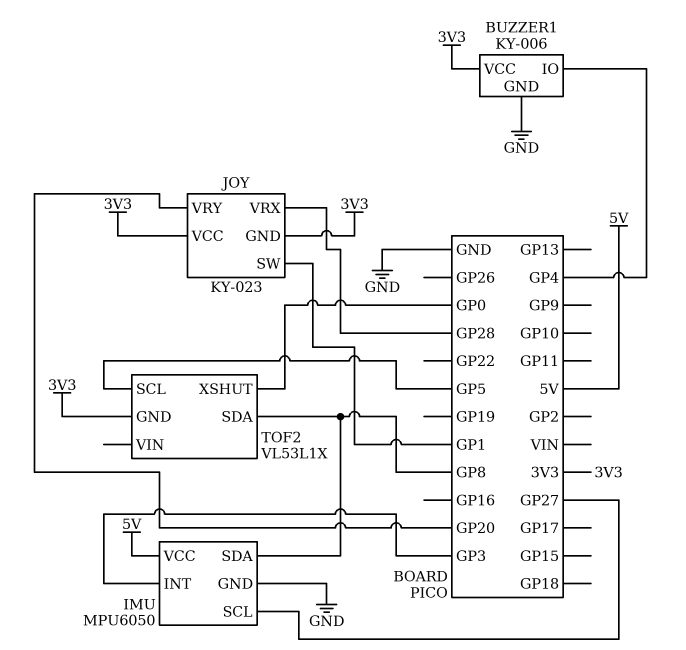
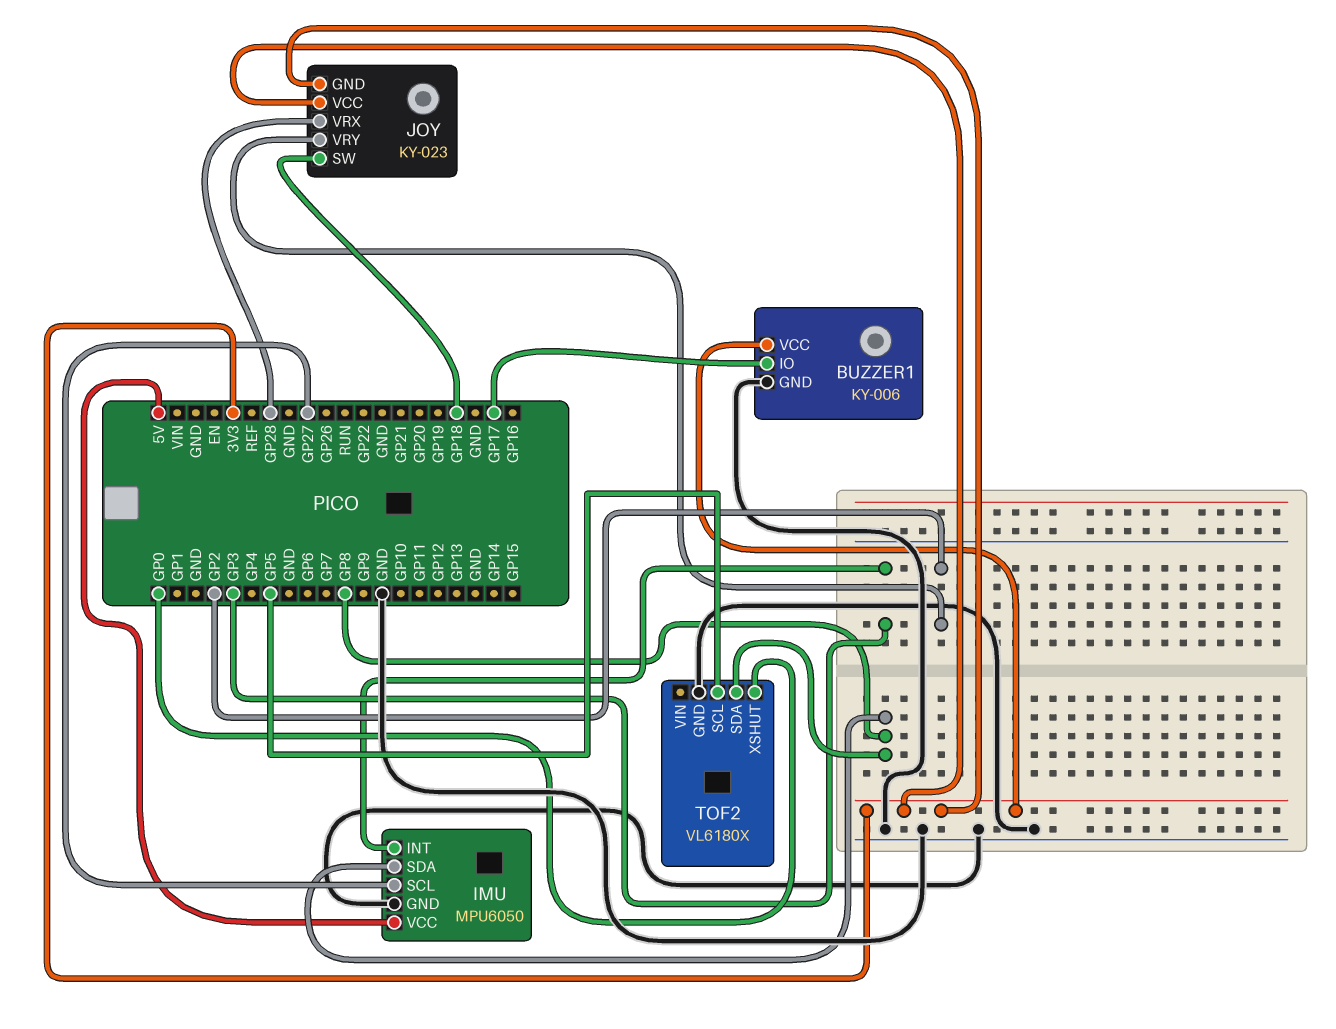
BUZZER1 pin IO: GP4 -> GP17
JOY pin SW: GP1 -> GP18
JOY pin VRY: GP20 -> GP2
TOF2: VL53L1X -> VL6180X
TOF2 pin GND: 3V3 -> GND

